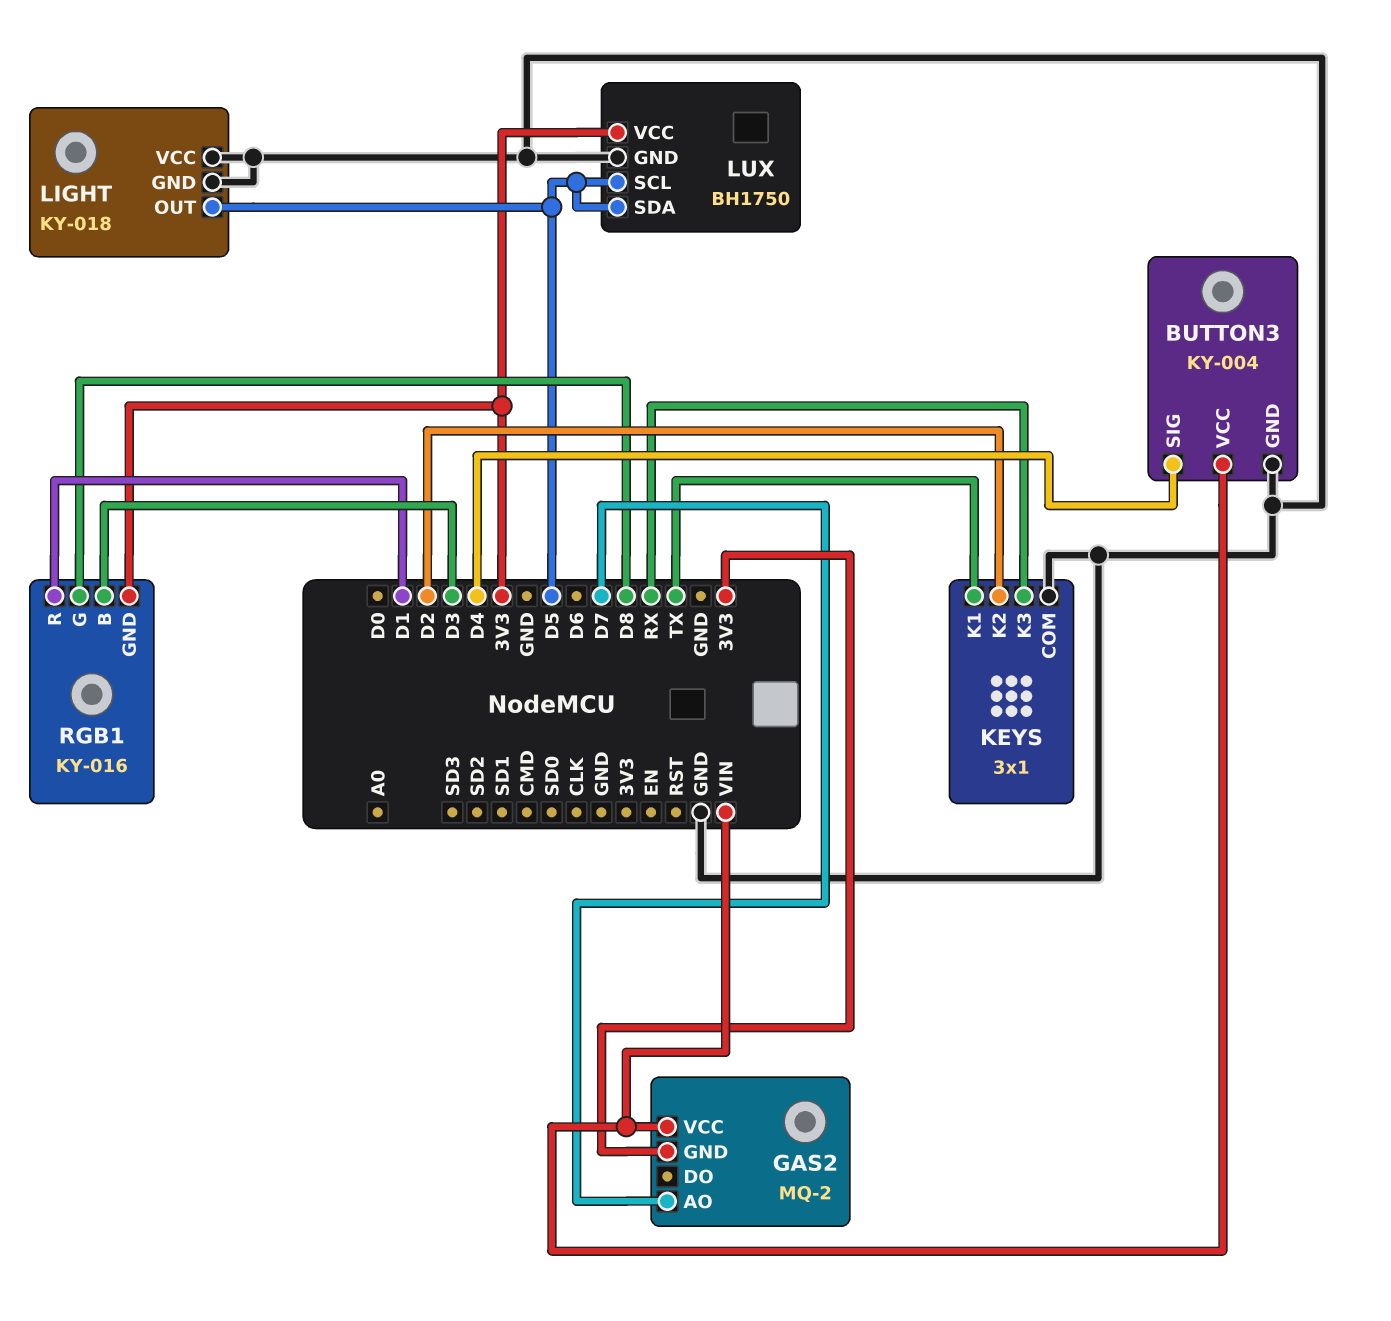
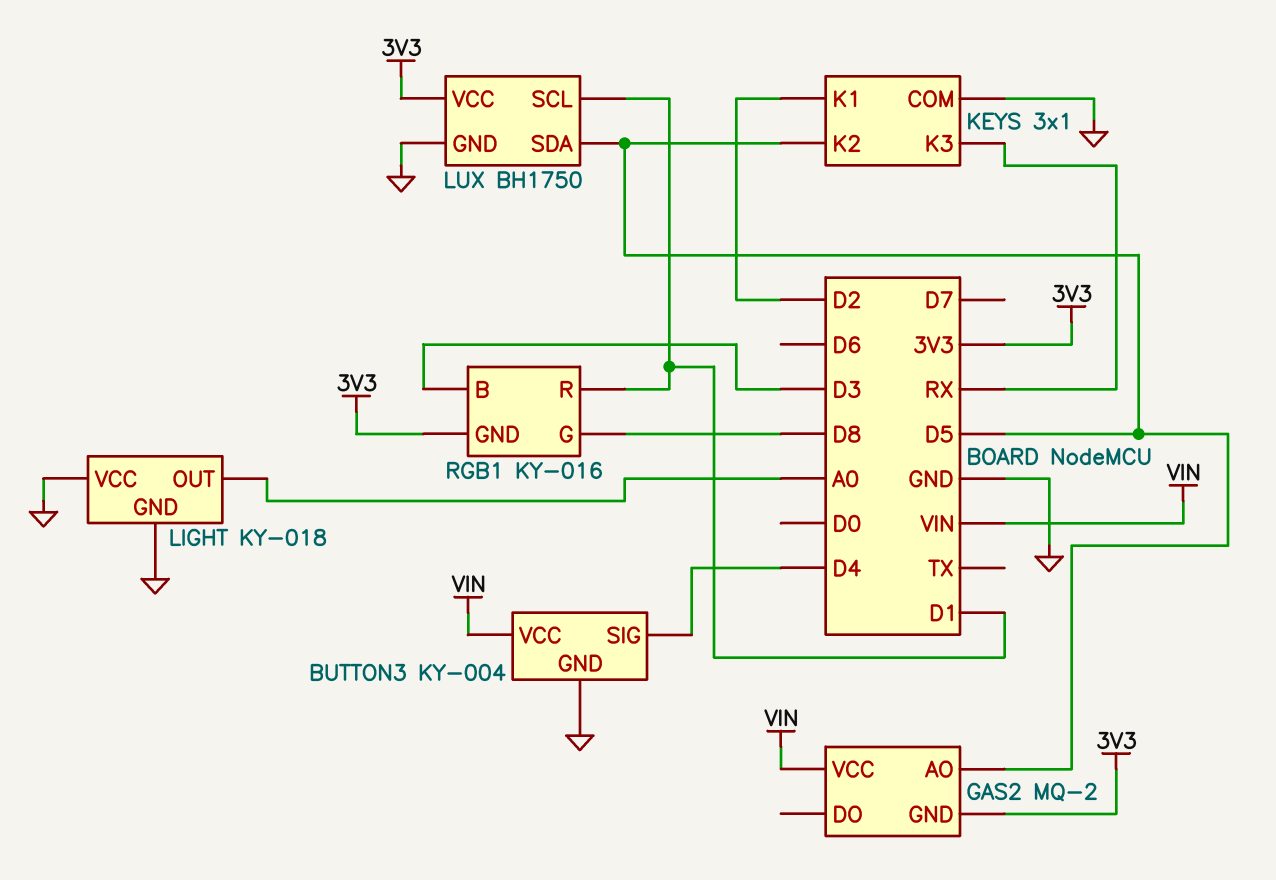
GAS2 pin AO: D7 -> D5
KEYS pin K1: TX -> D2
KEYS pin K2: D2 -> D5
LIGHT pin OUT: D5 -> A0
LUX pin SCL: D5 -> D1

